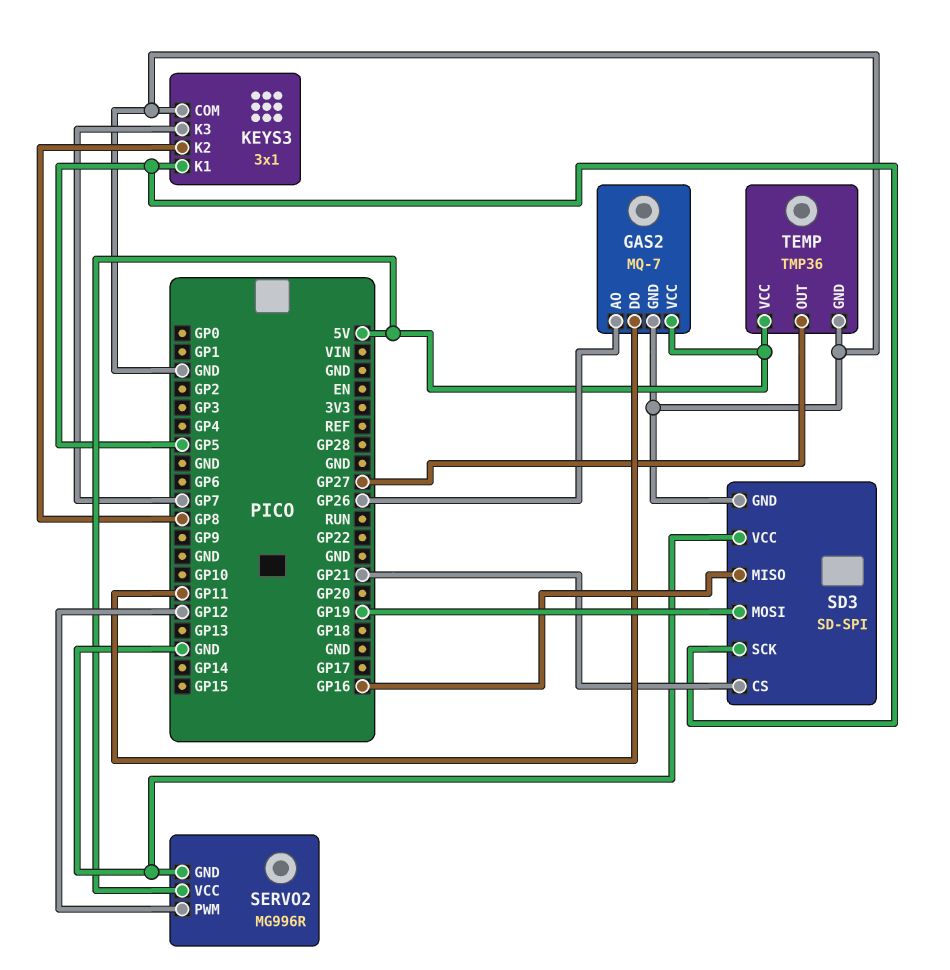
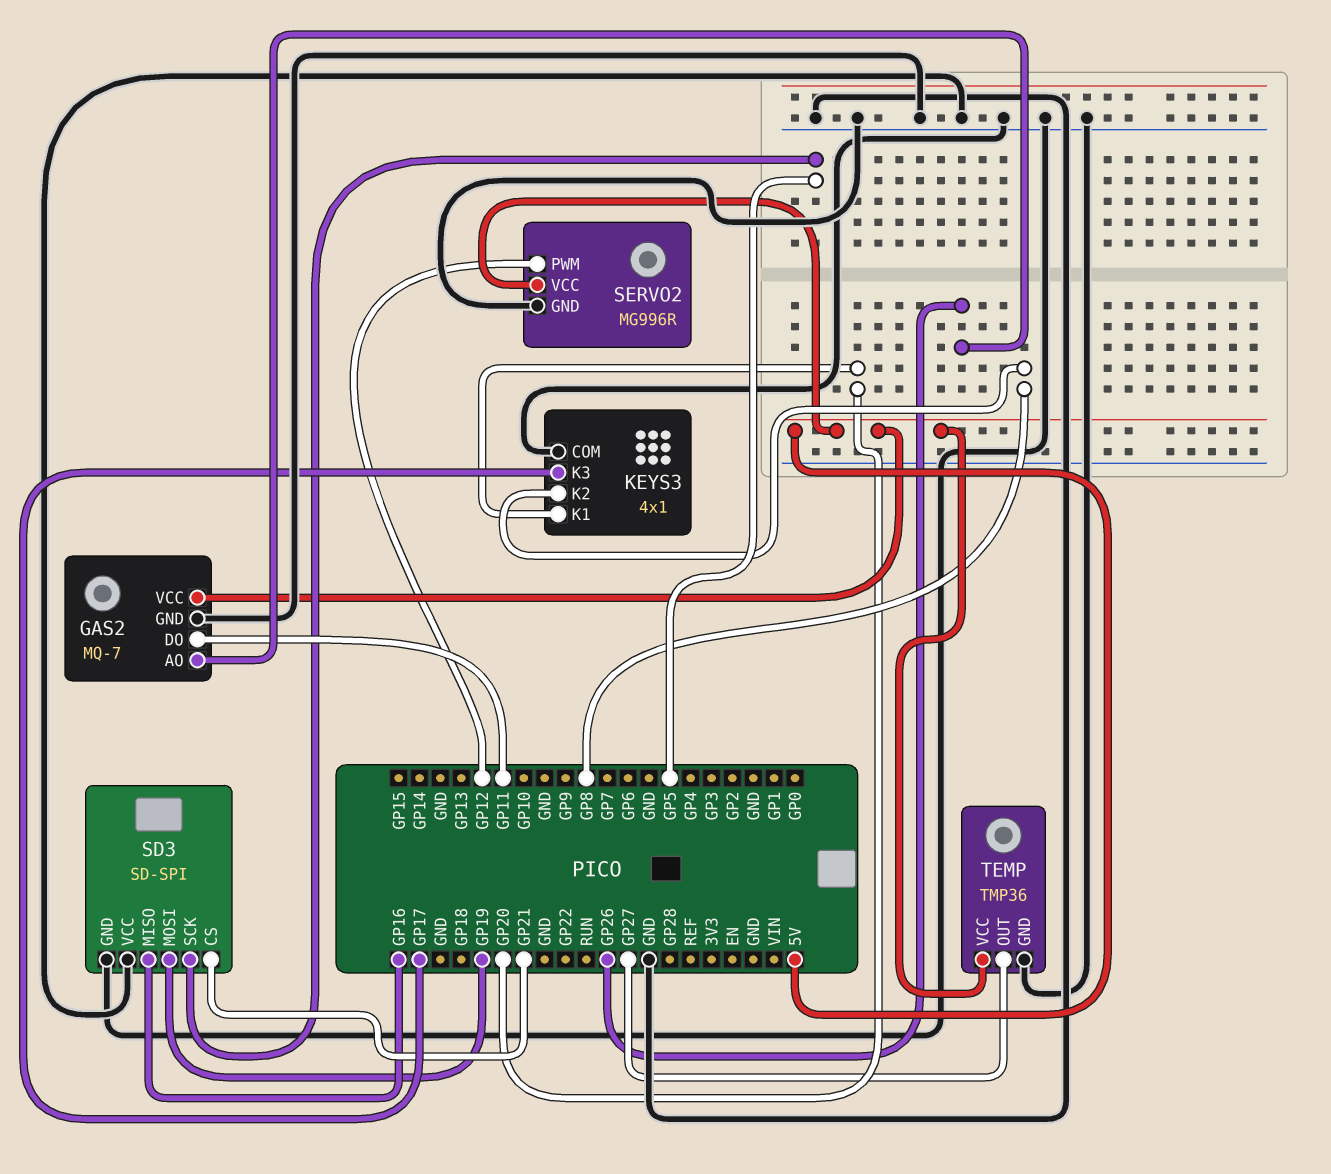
KEYS3: 3x1 -> 4x1
KEYS3 pin K1: GP5 -> GP20
KEYS3 pin K3: GP7 -> GP17

